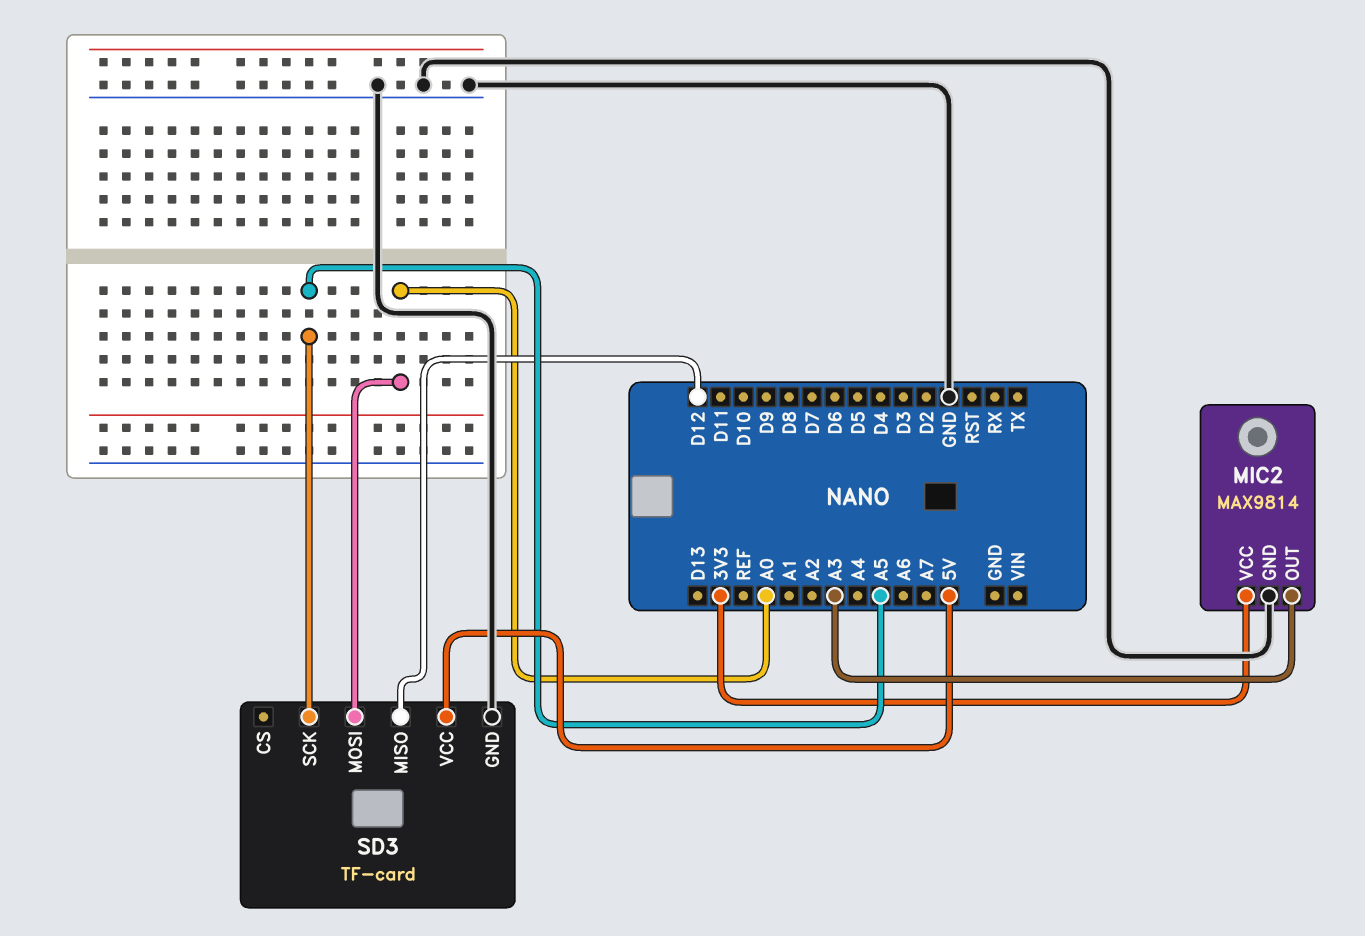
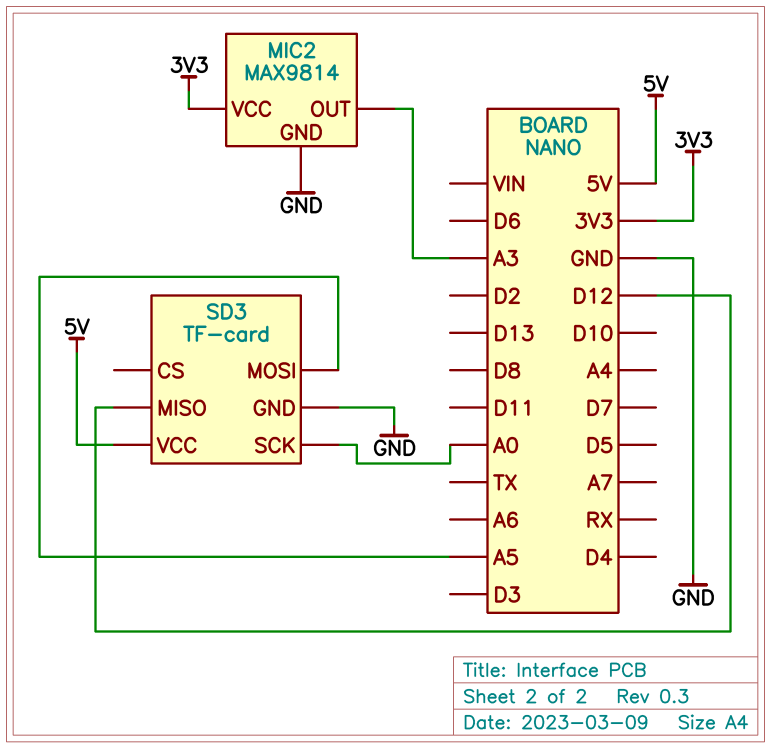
SD3 pin MOSI: A0 -> A5
SD3 pin SCK: A5 -> A0

